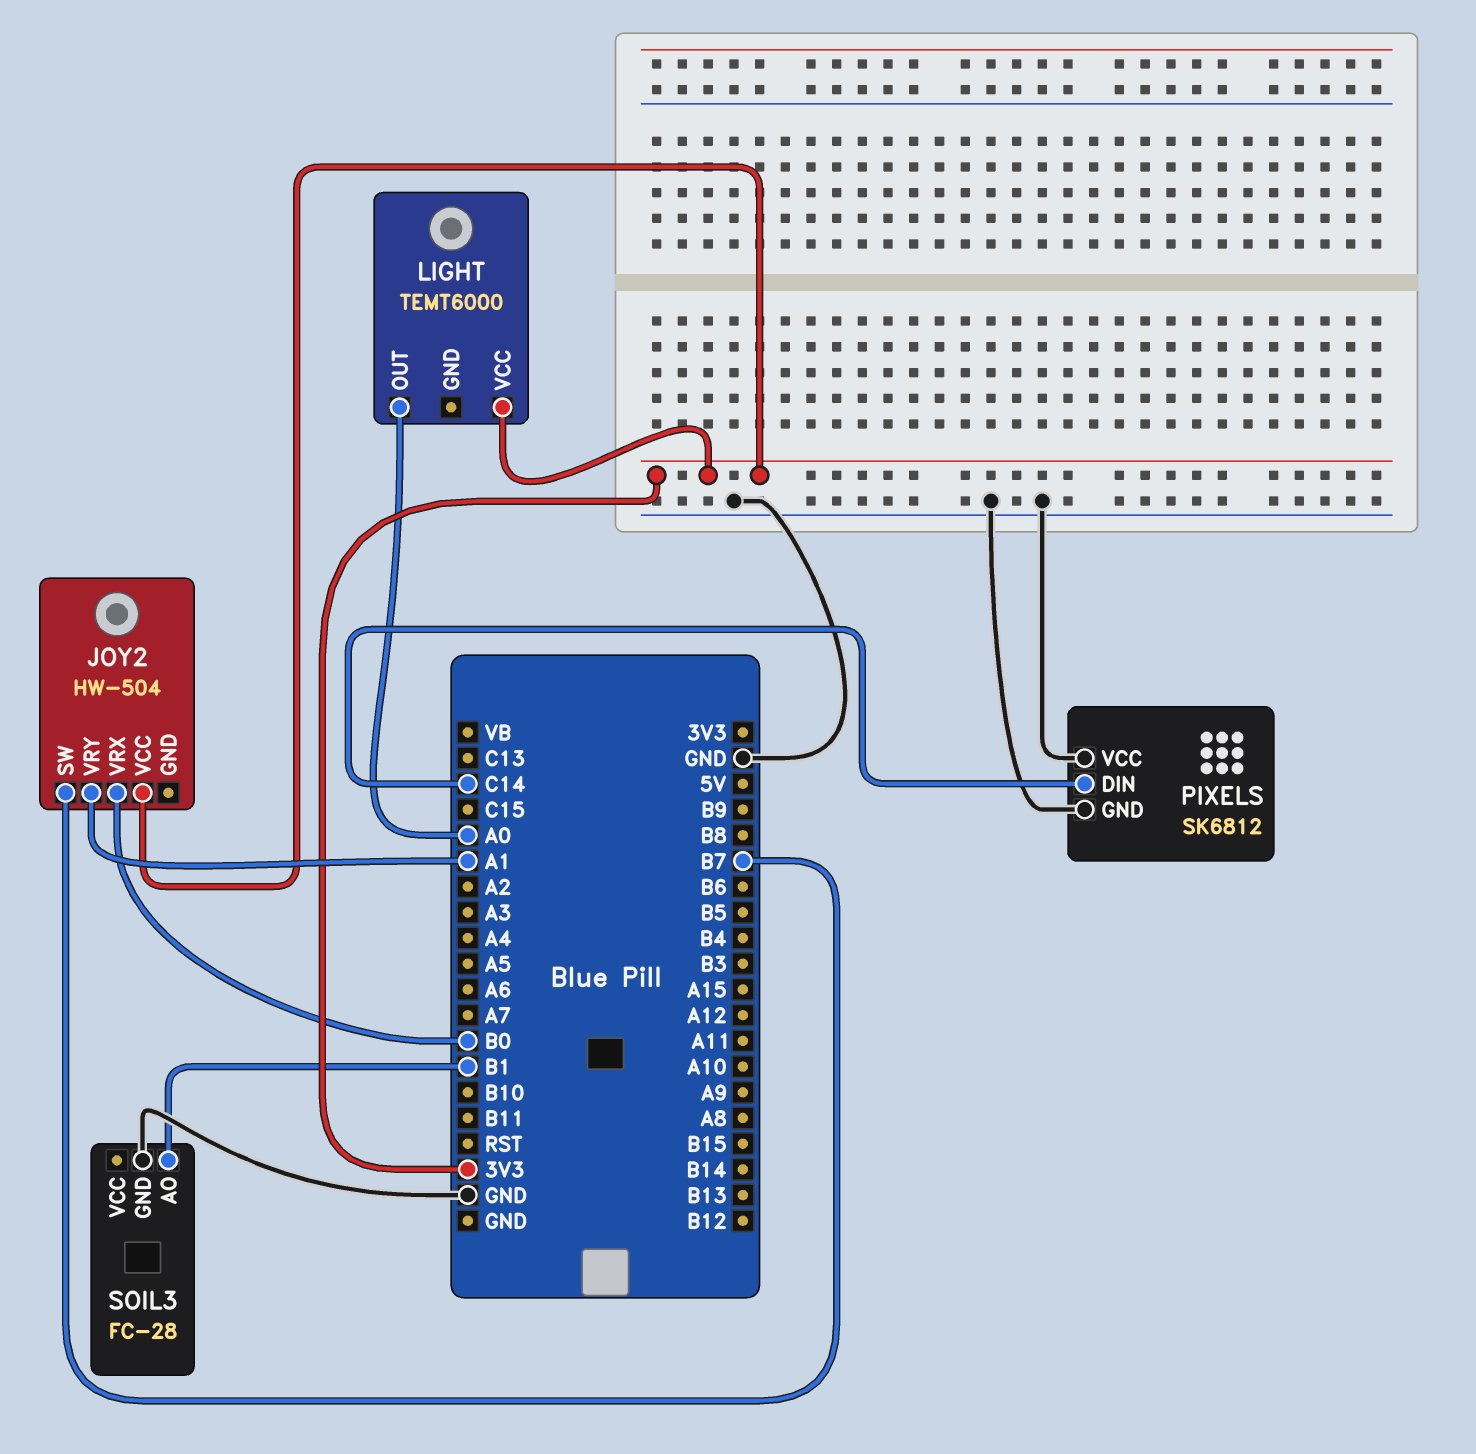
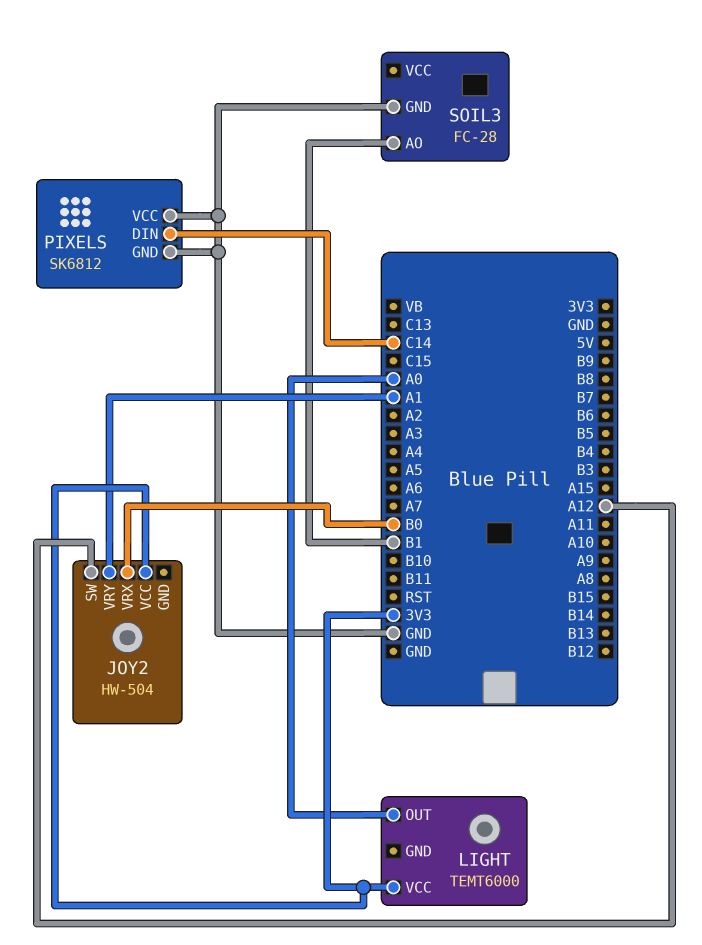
JOY2 pin SW: B7 -> A12

